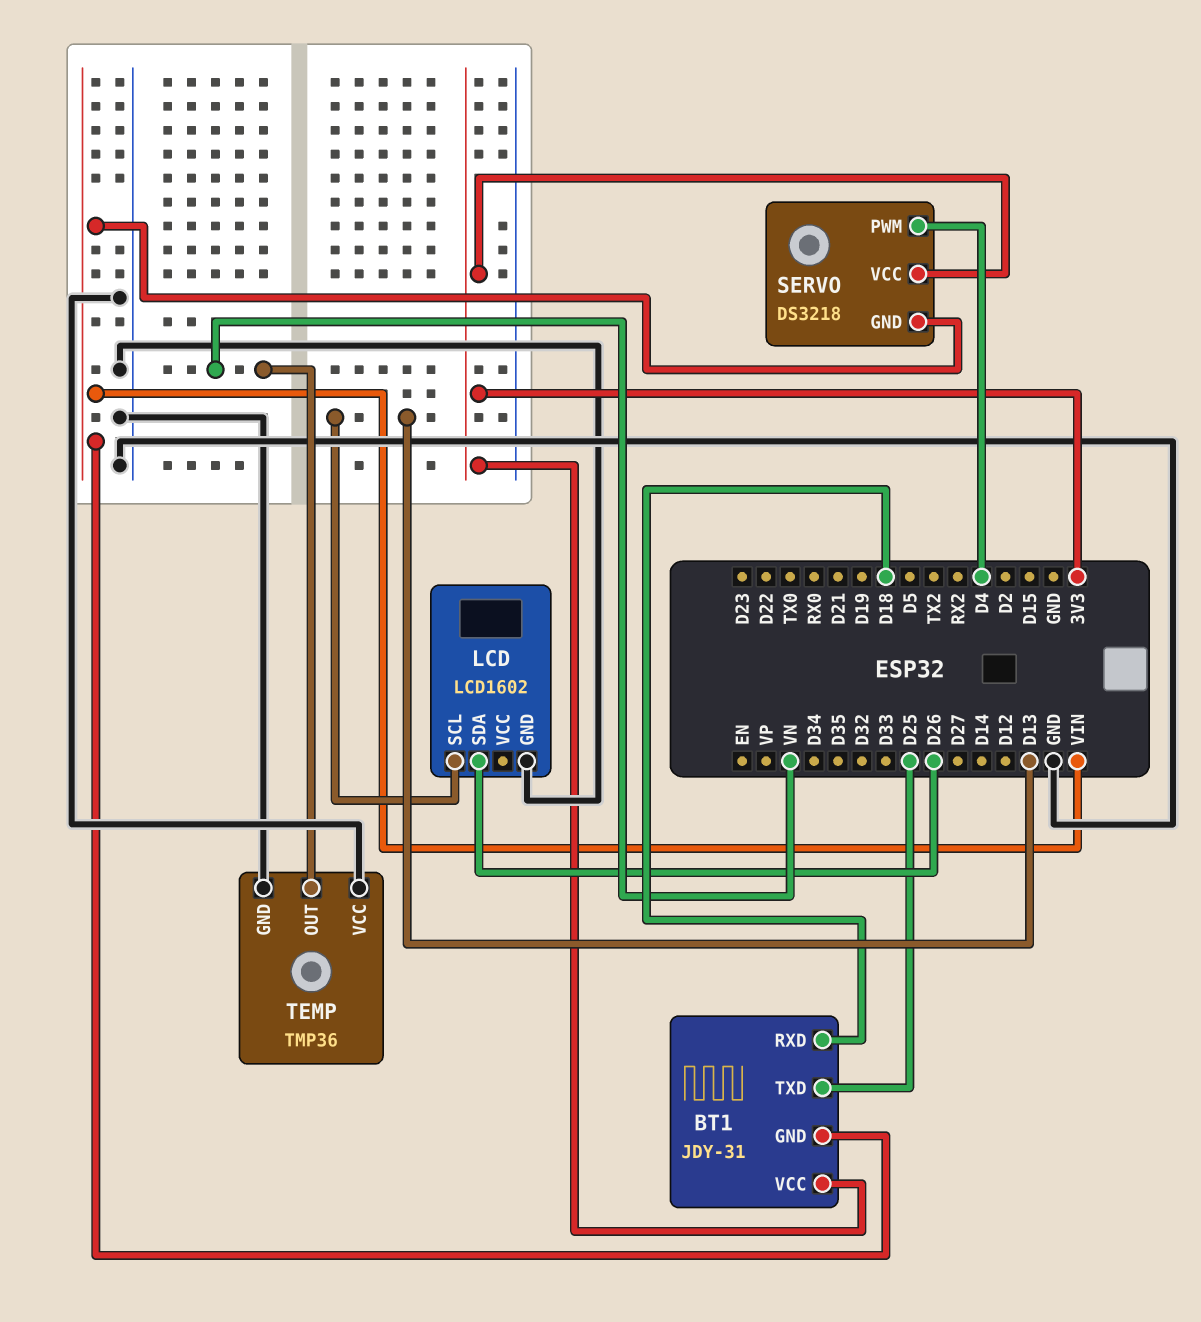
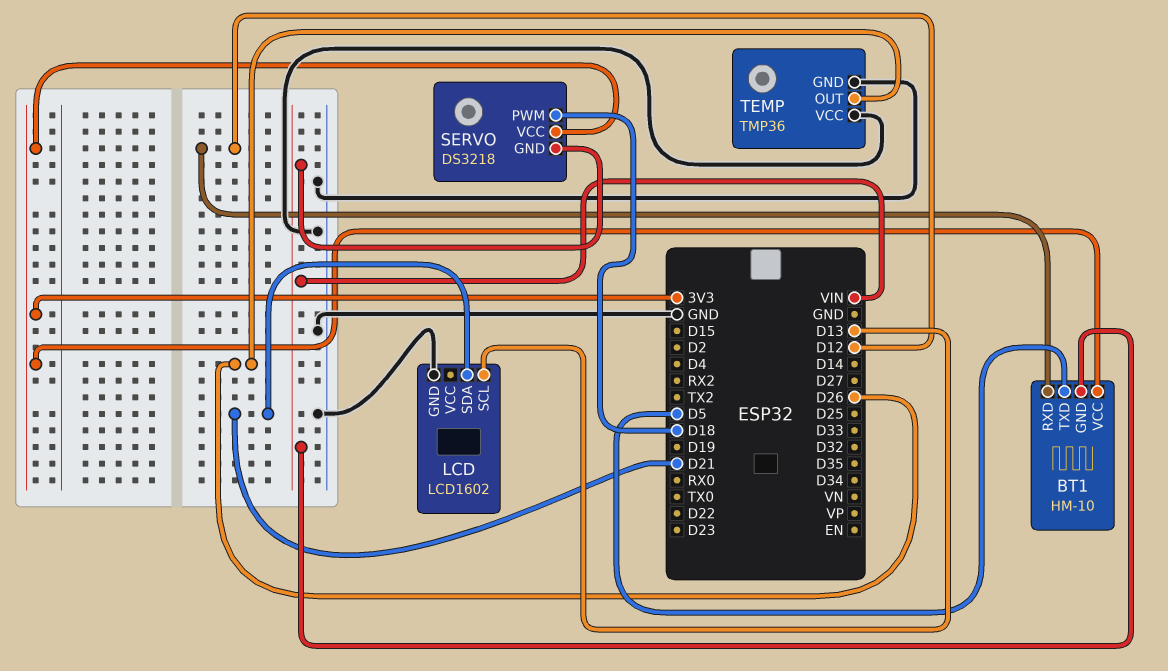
BT1: JDY-31 -> HM-10
BT1 pin RXD: D18 -> D12
BT1 pin TXD: D25 -> D5
LCD pin SDA: D26 -> D21
SERVO pin PWM: D4 -> D18
TEMP pin OUT: VN -> D26

